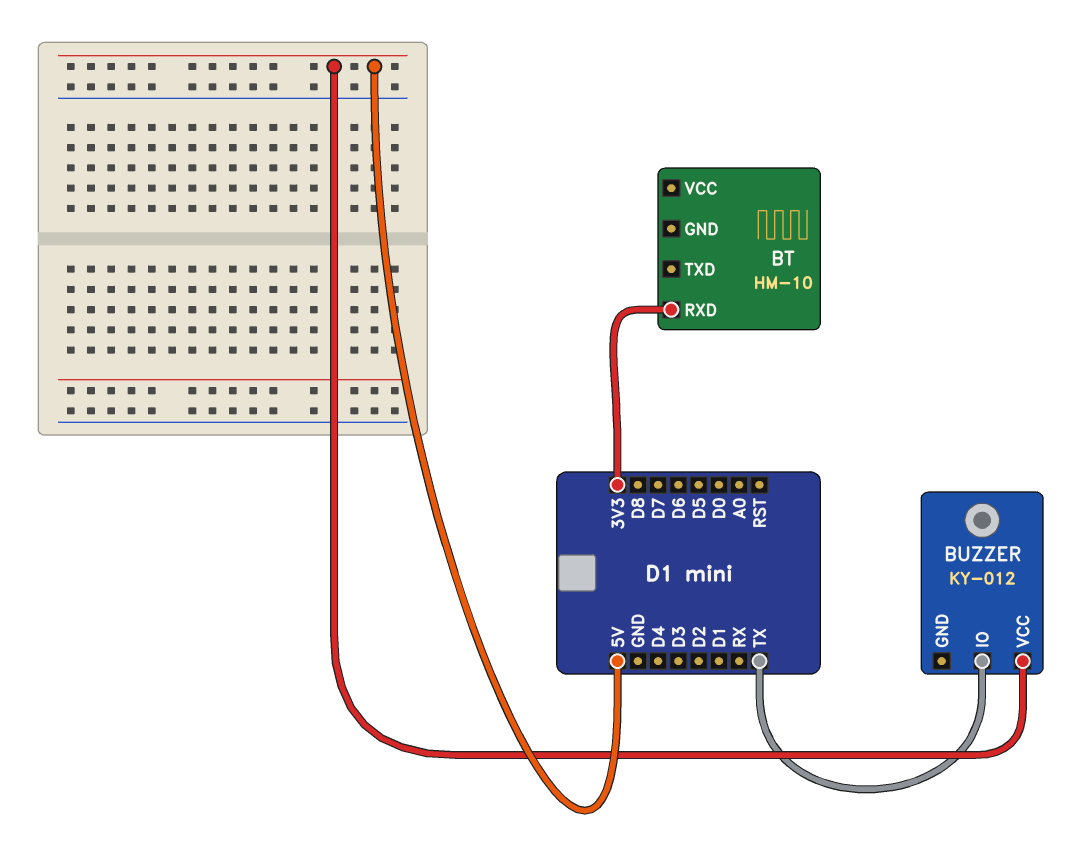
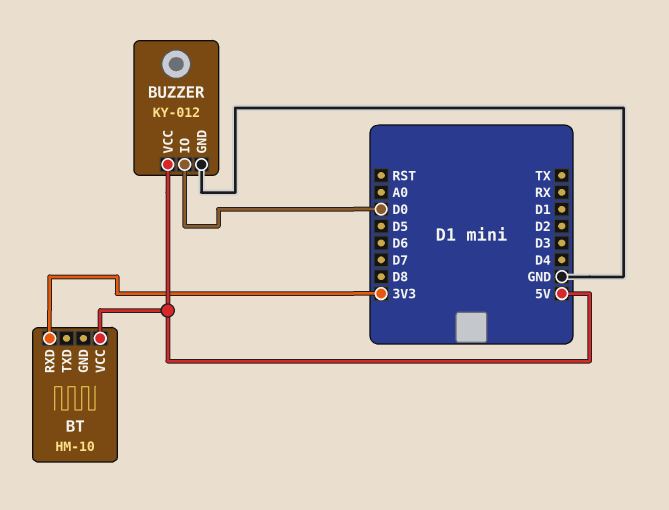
BT pin VCC: none -> 5V
BUZZER pin GND: none -> GND
BUZZER pin IO: TX -> D0

